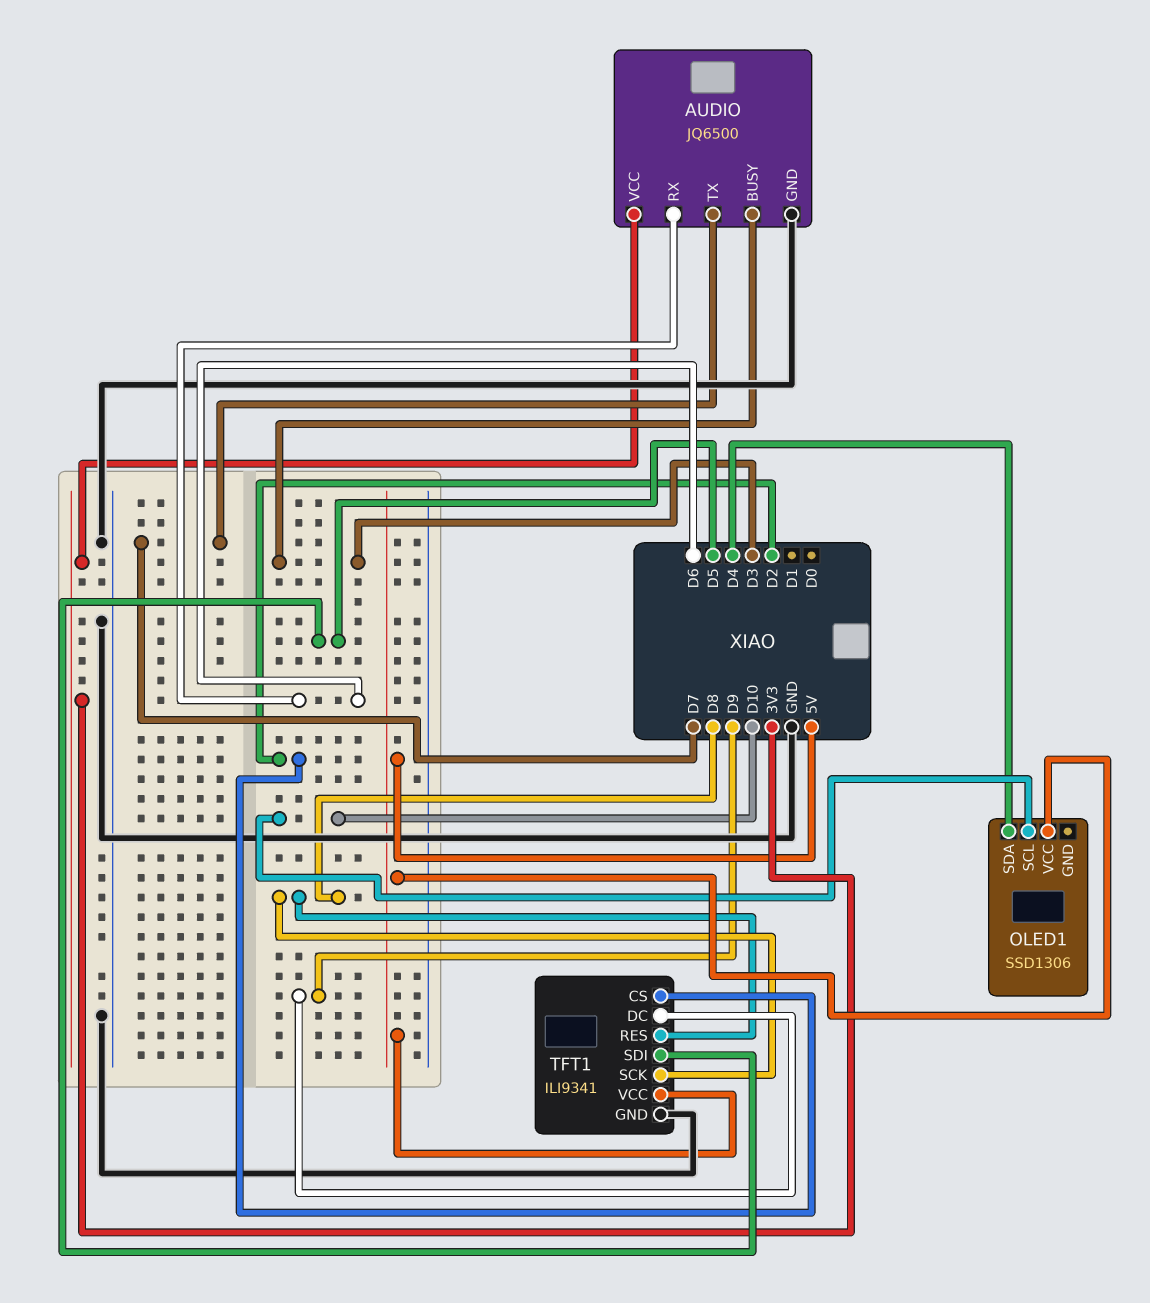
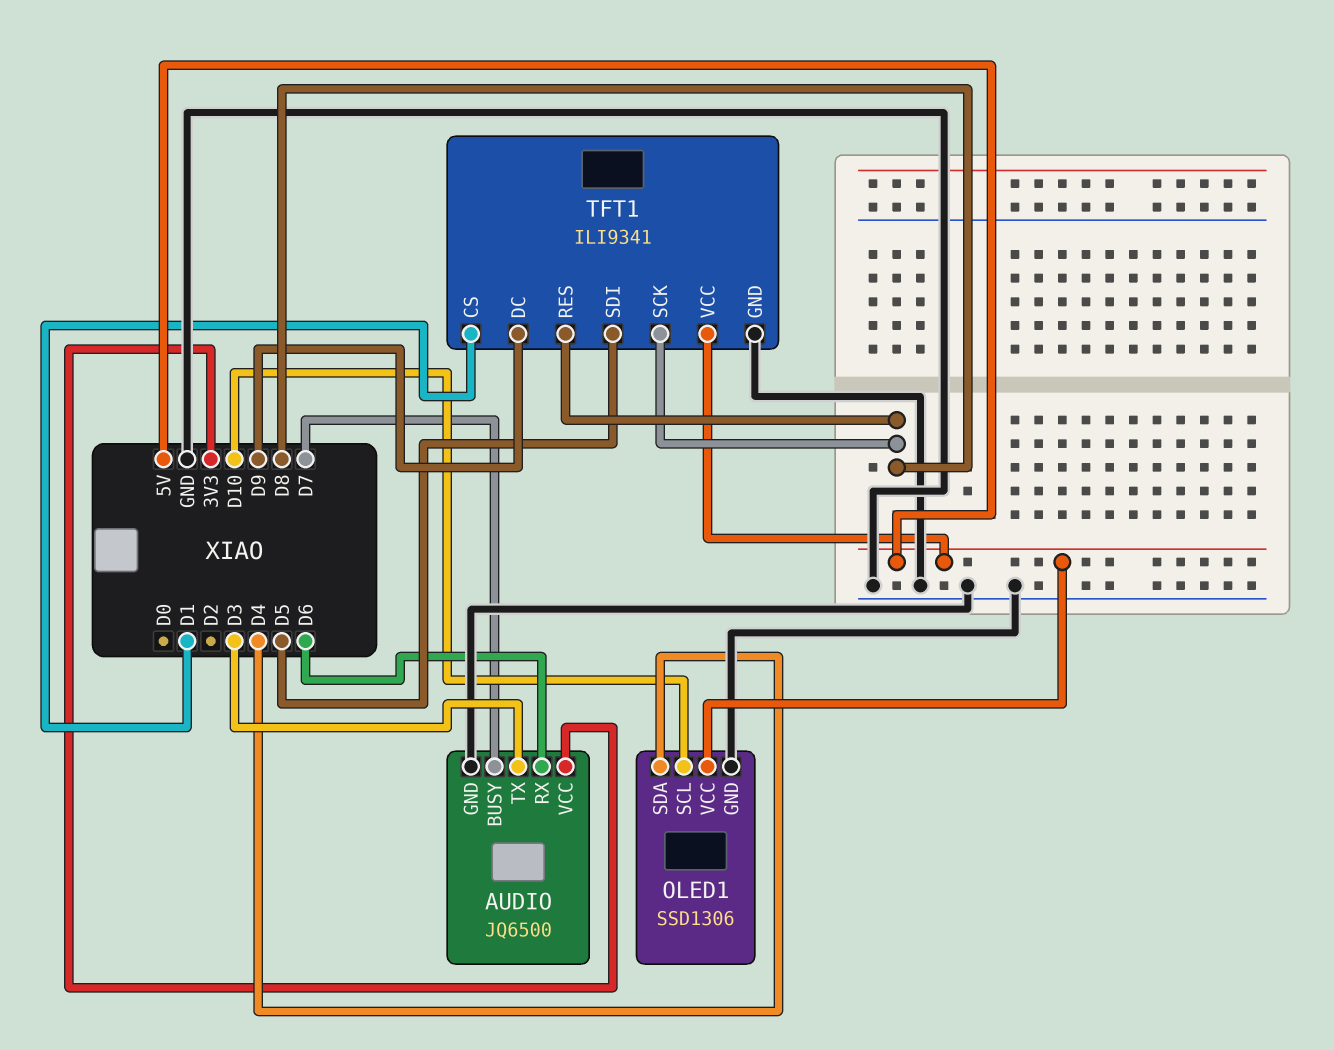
AUDIO pin BUSY: D3 -> D7
AUDIO pin TX: D7 -> D3
OLED1 pin GND: none -> GND
TFT1 pin CS: D2 -> D1

